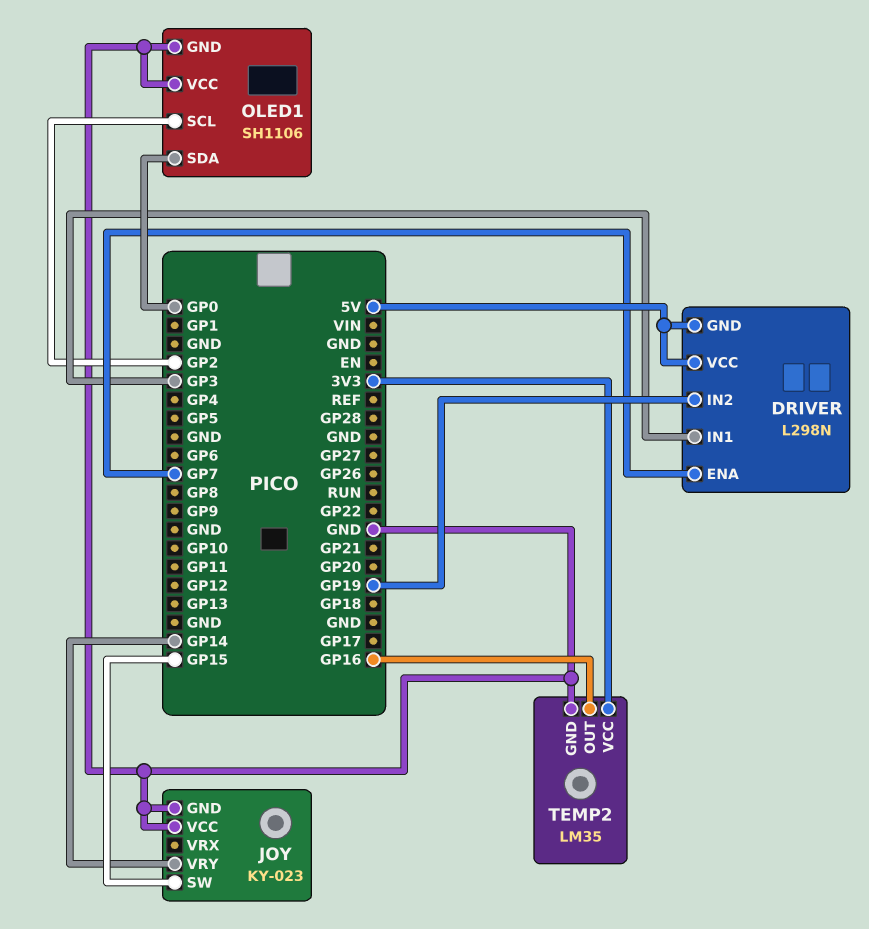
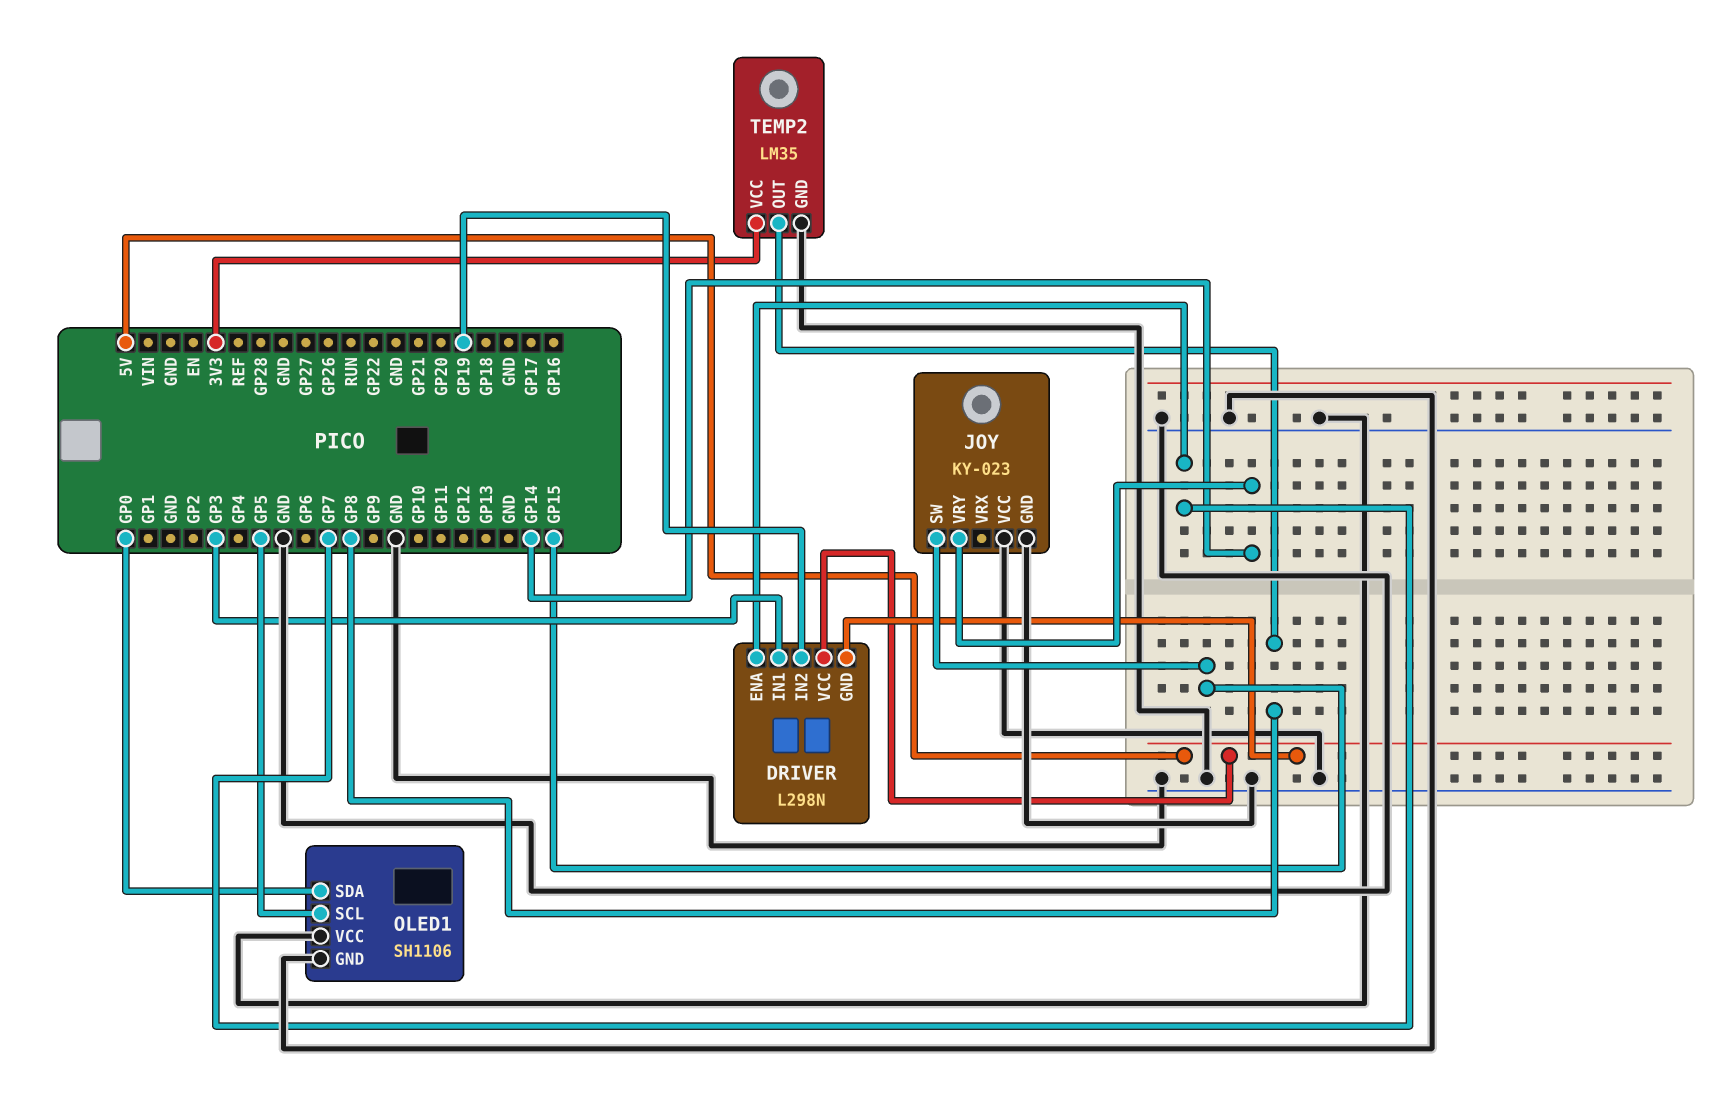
OLED1 pin SCL: GP2 -> GP5
TEMP2 pin OUT: GP16 -> GP8

